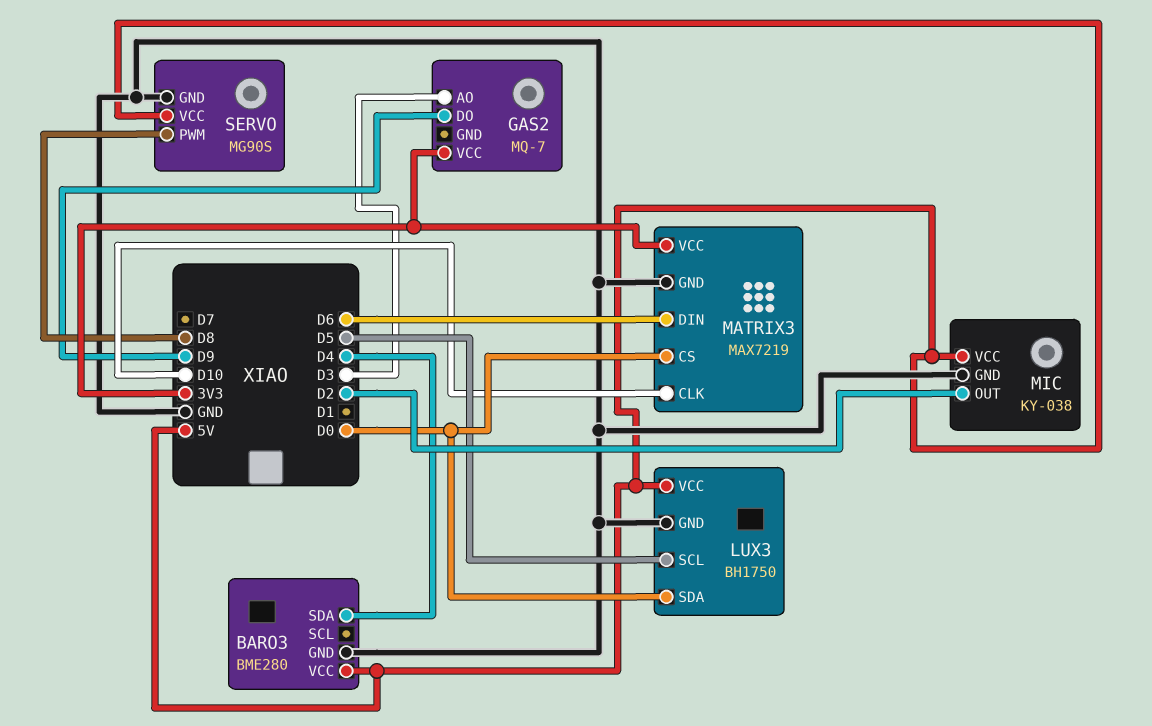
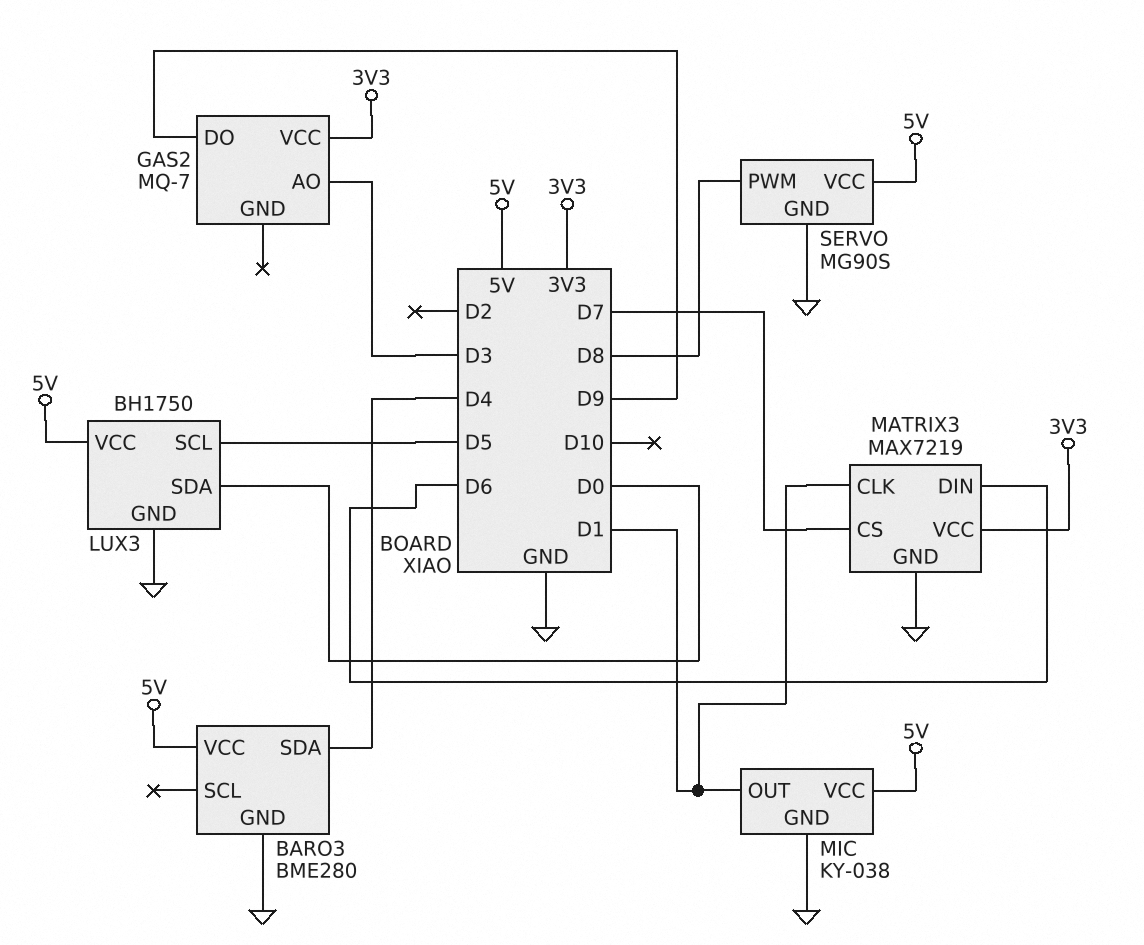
MATRIX3 pin CLK: D10 -> D1
MATRIX3 pin CS: D0 -> D7
MIC pin OUT: D2 -> D1

